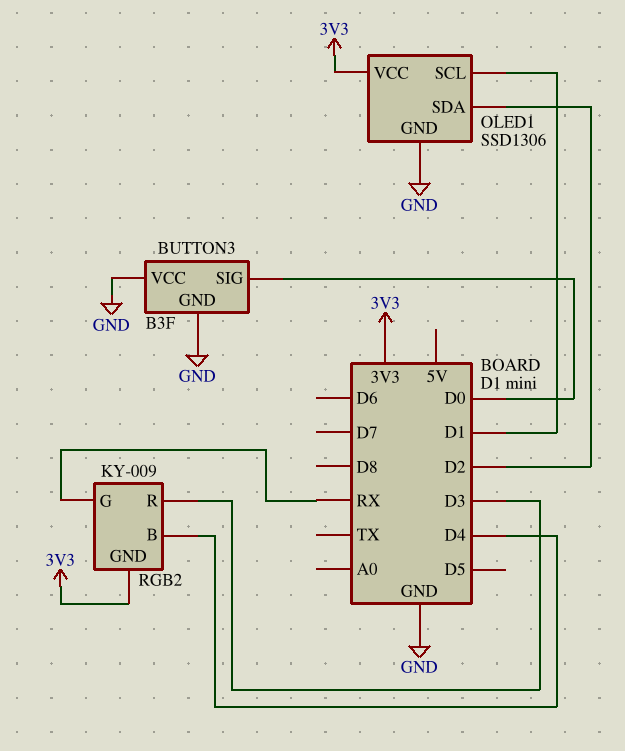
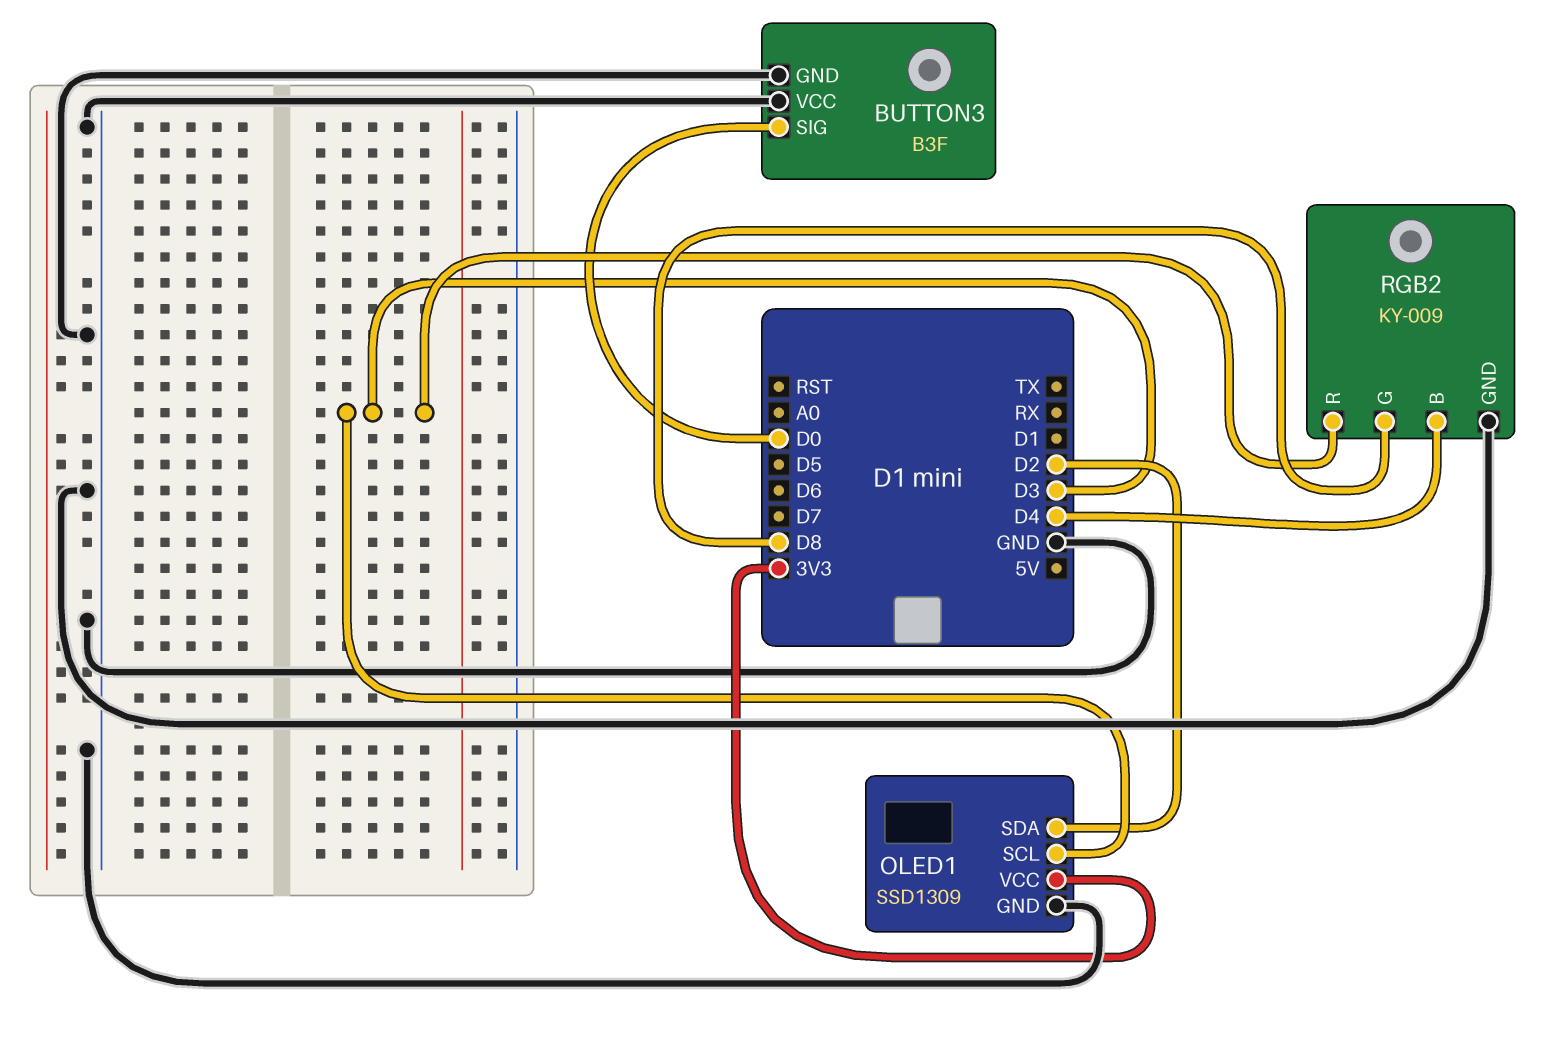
OLED1: SSD1306 -> SSD1309
OLED1 pin SCL: D1 -> D3
RGB2 pin G: RX -> D8
RGB2 pin GND: 3V3 -> GND

